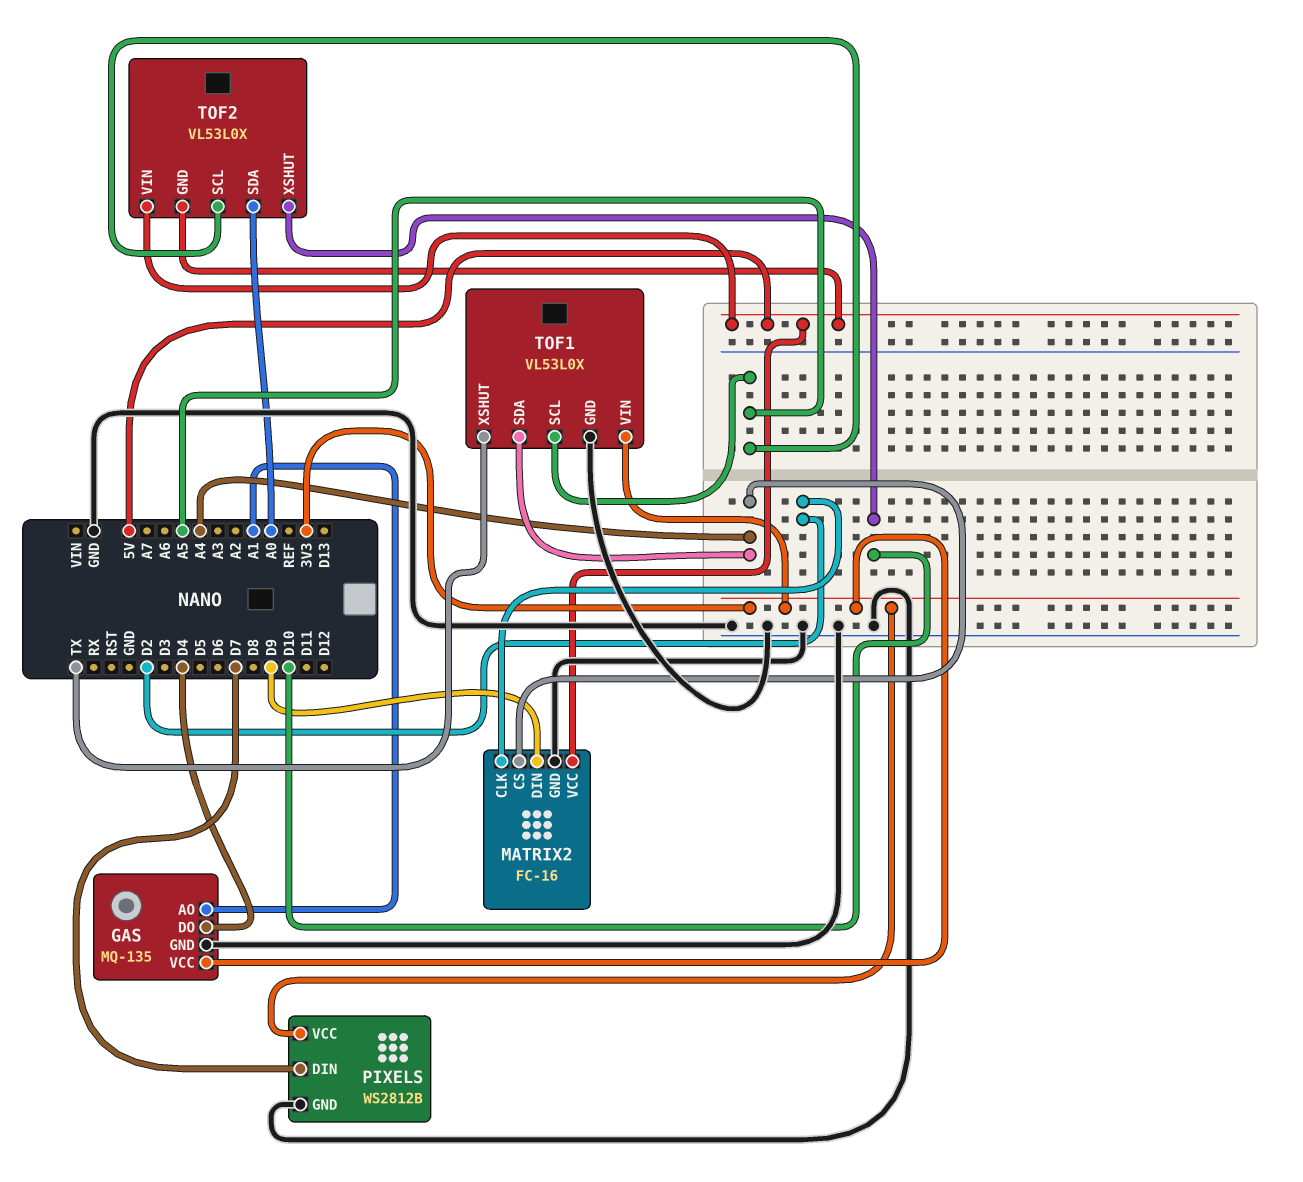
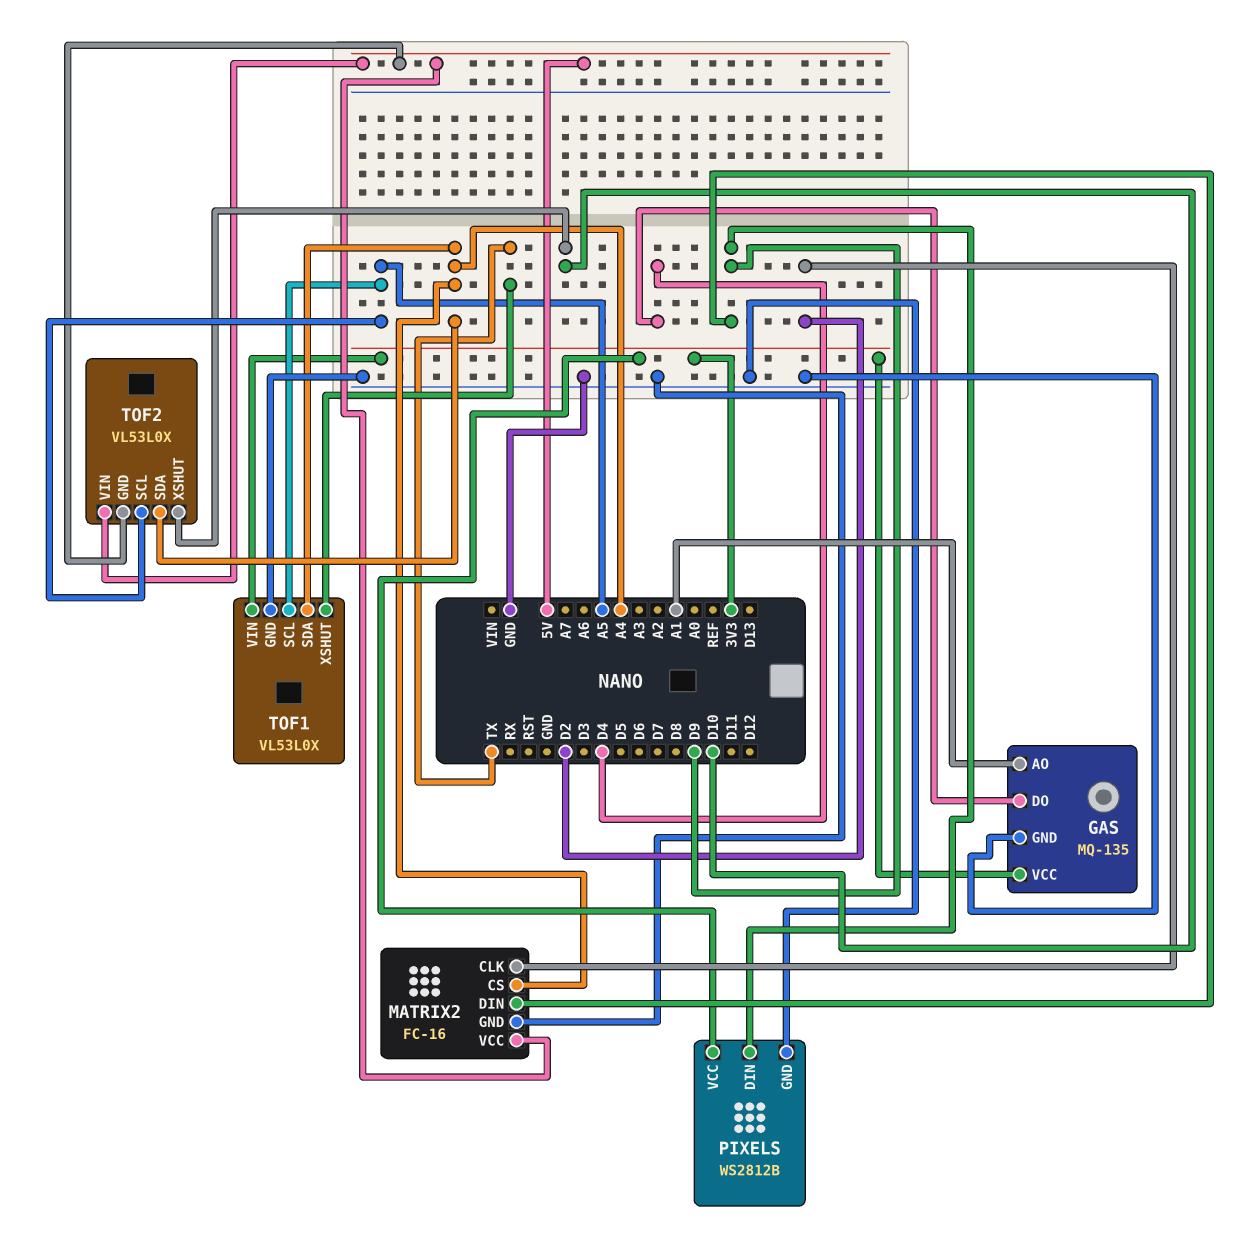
PIXELS pin DIN: D7 -> D9
TOF2 pin SDA: A0 -> A4

